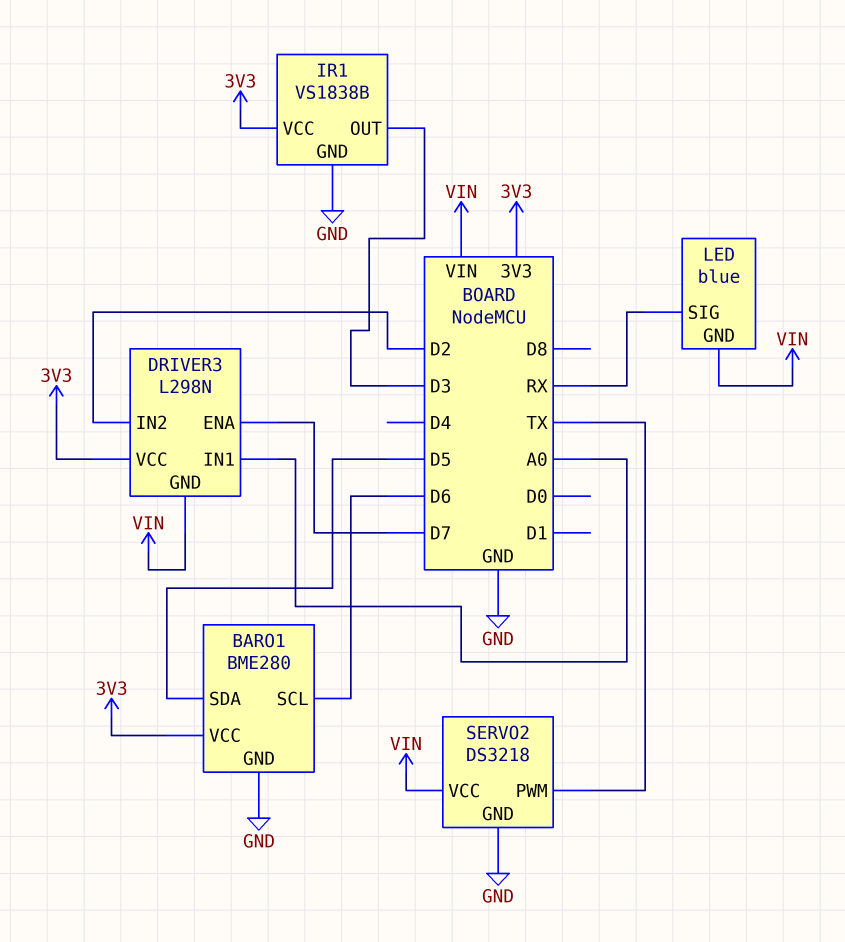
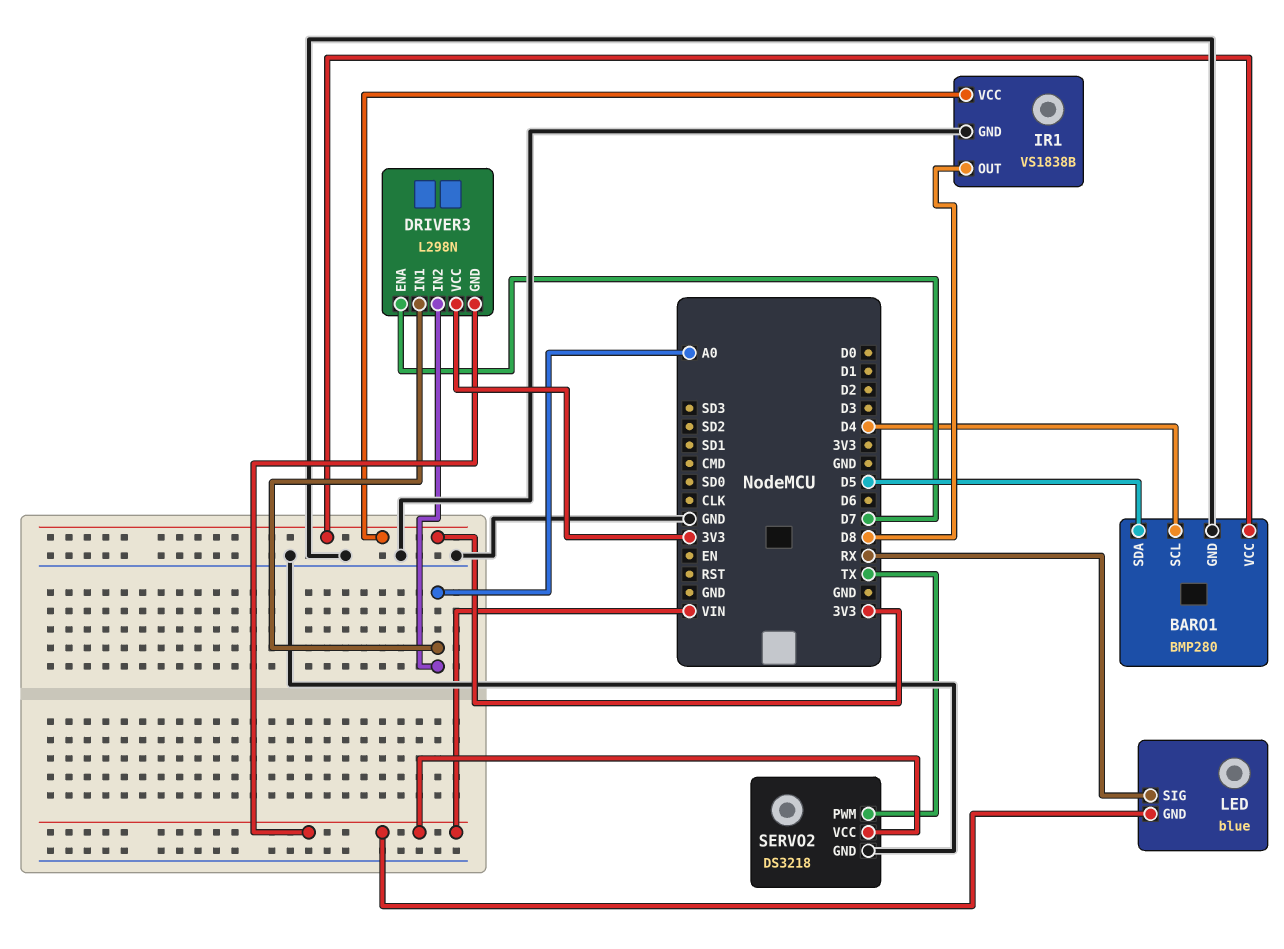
BARO1: BME280 -> BMP280
BARO1 pin SCL: D6 -> D4
DRIVER3 pin IN2: D2 -> A0
IR1 pin OUT: D3 -> D8

